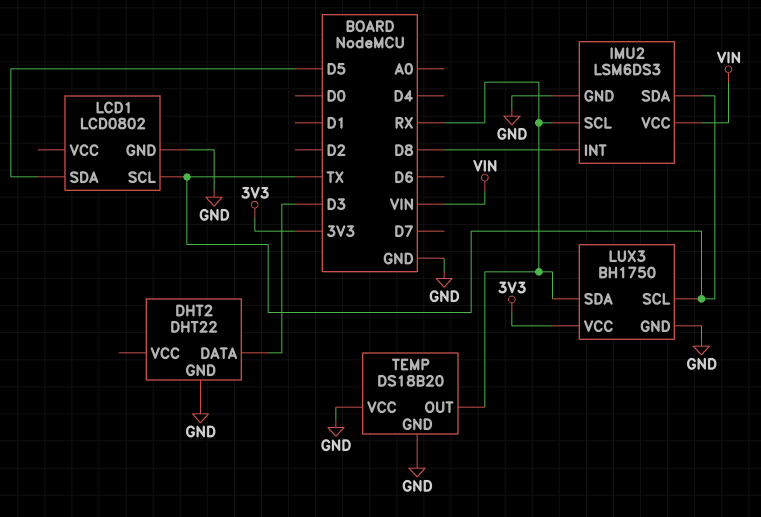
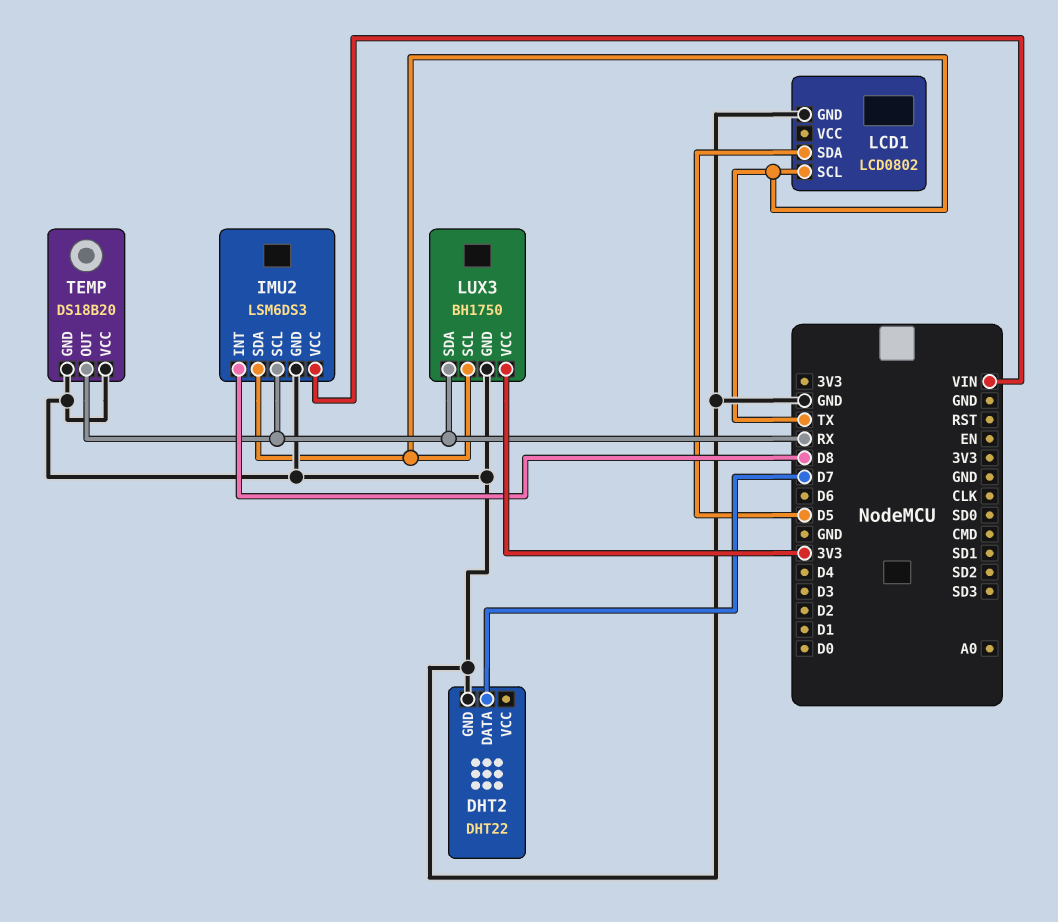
DHT2 pin DATA: D3 -> D7

